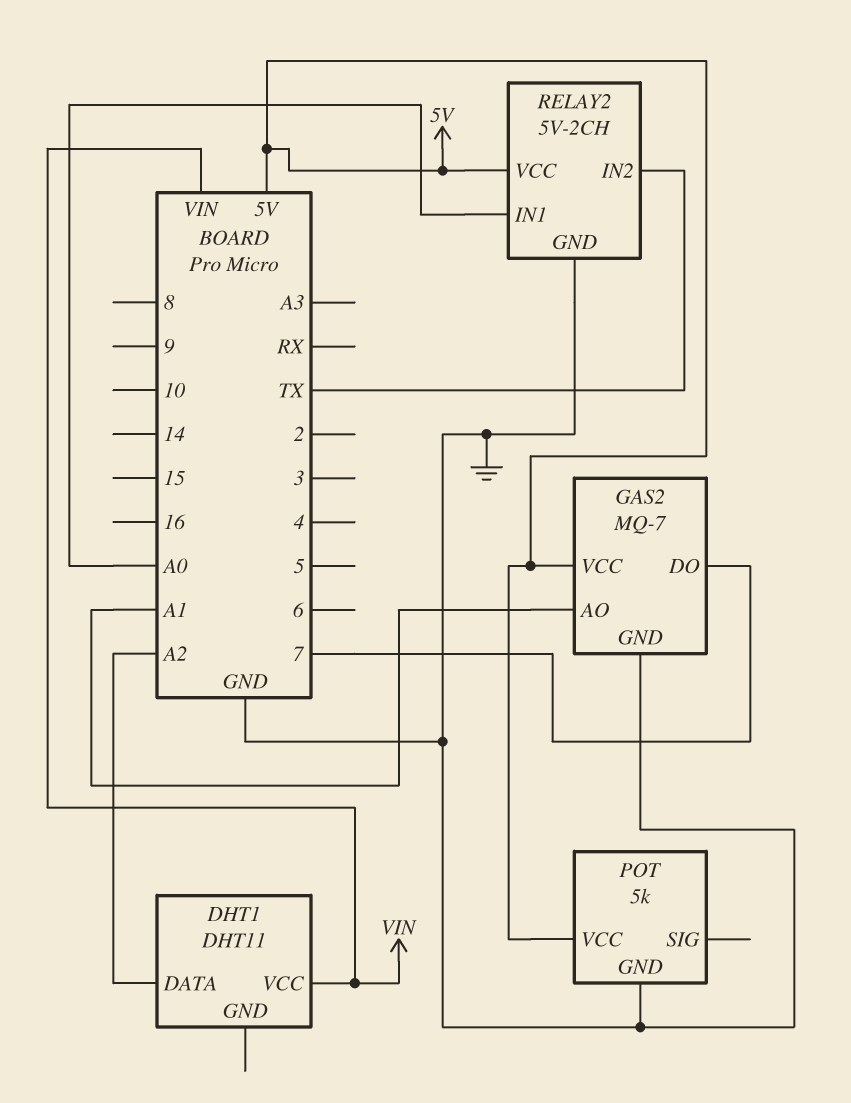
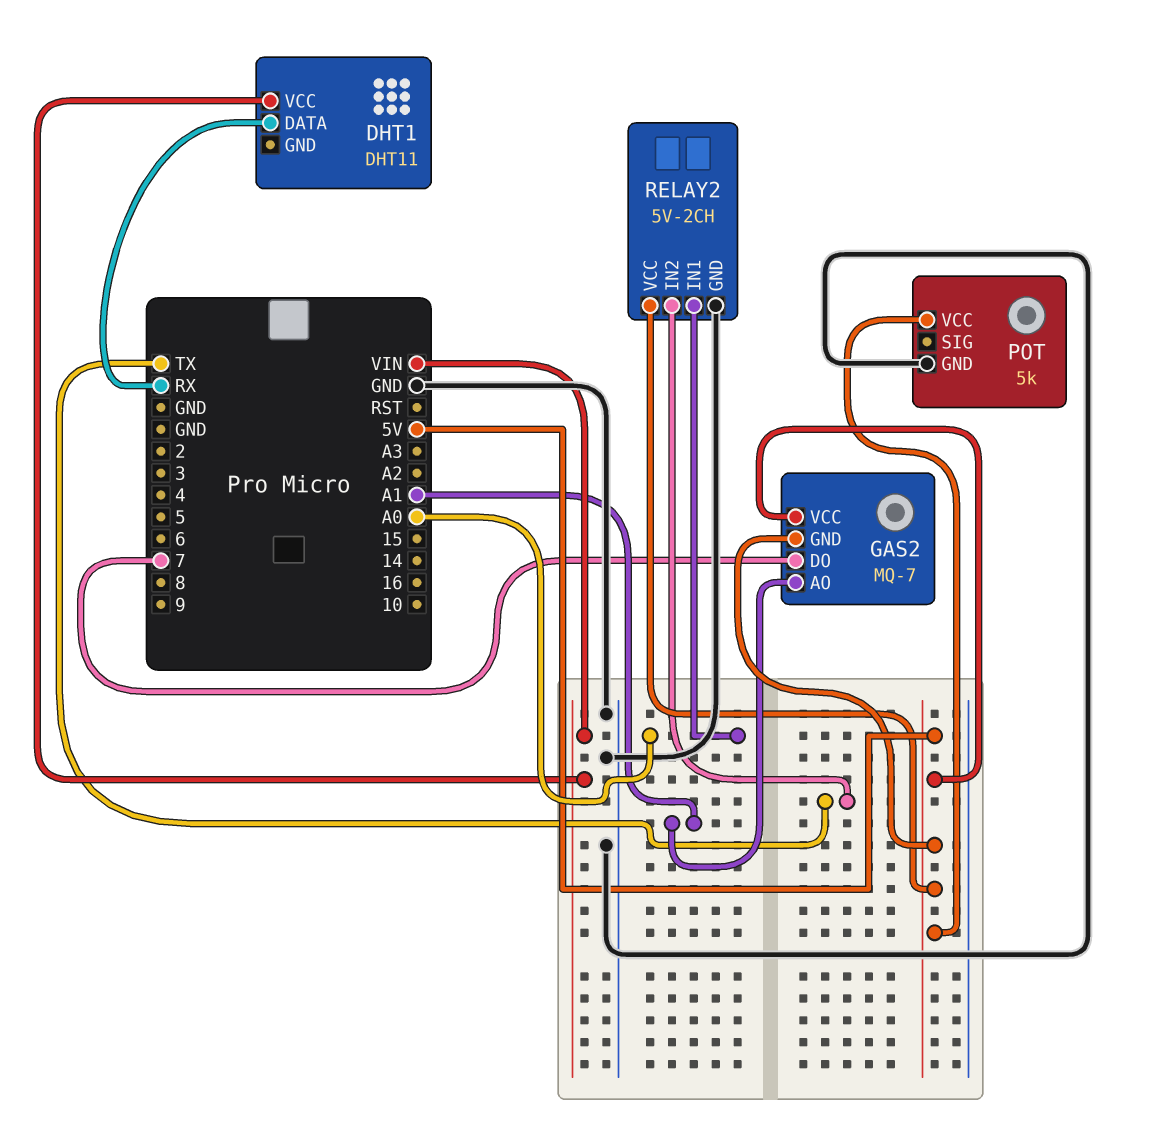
DHT1 pin DATA: A2 -> RX
GAS2 pin GND: GND -> 5V

